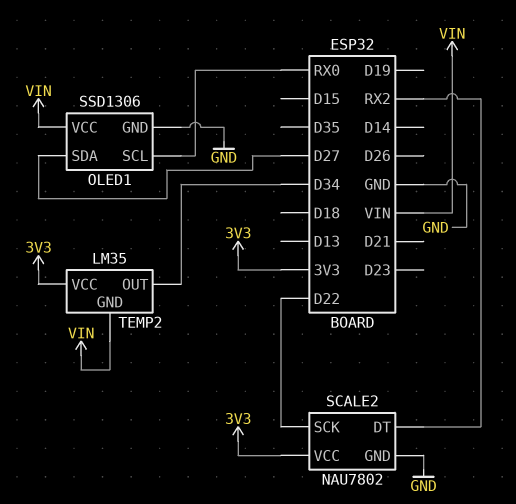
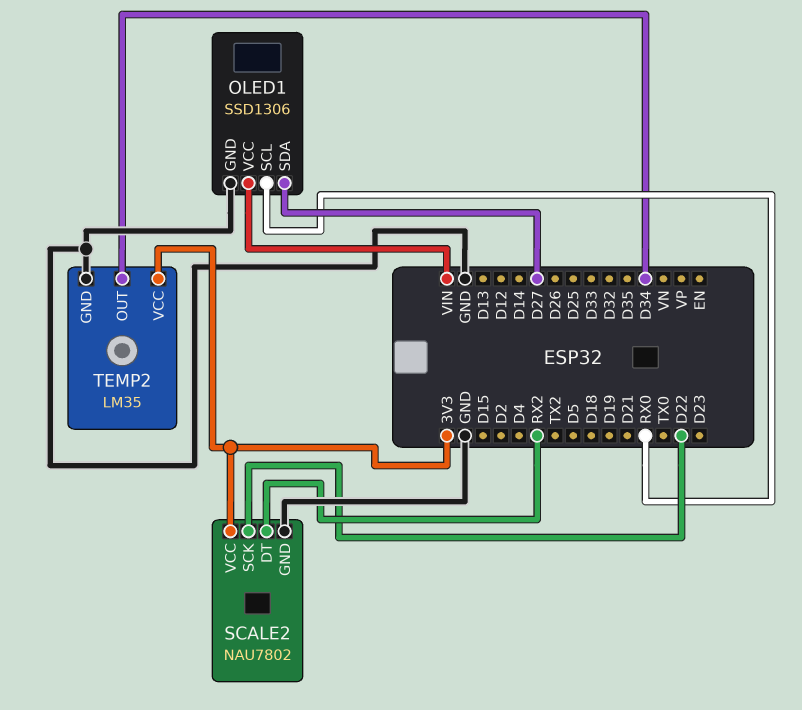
TEMP2 pin GND: VIN -> GND

